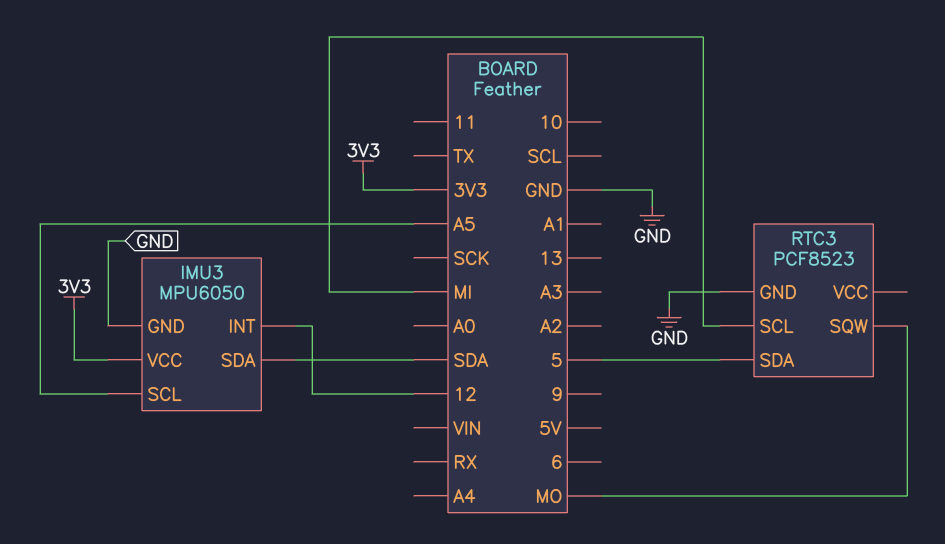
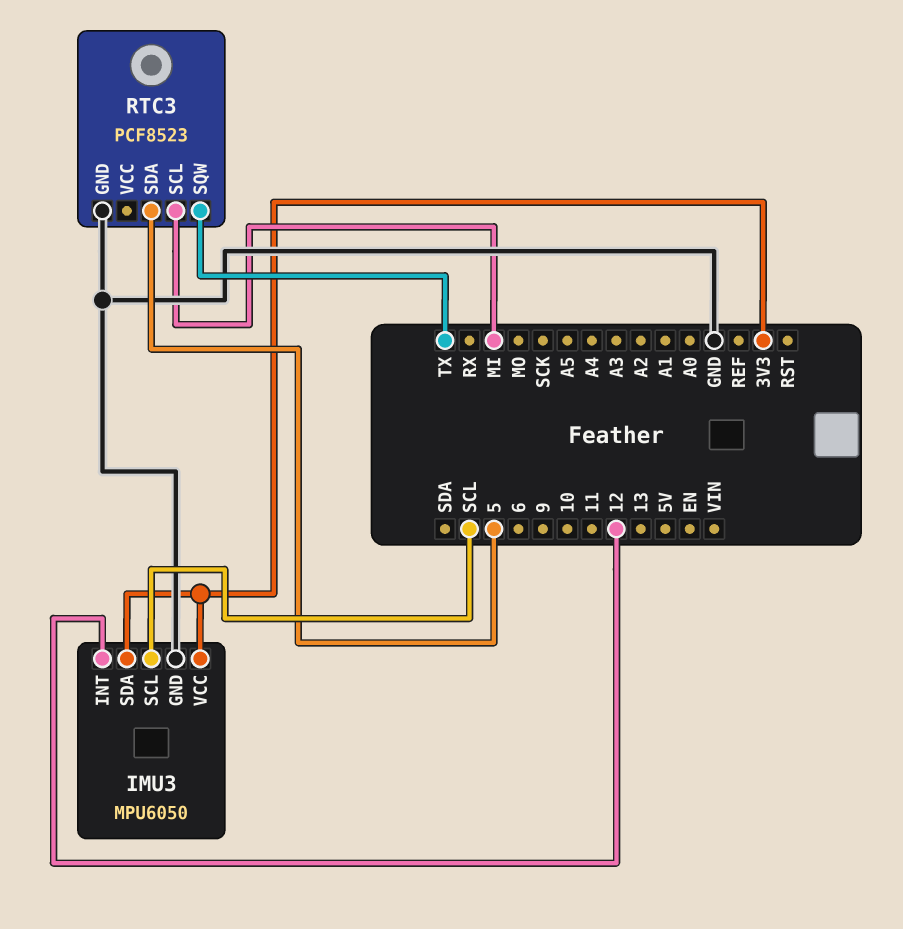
IMU3 pin SCL: A5 -> SCL
IMU3 pin SDA: SDA -> 3V3
RTC3 pin SQW: MO -> TX

